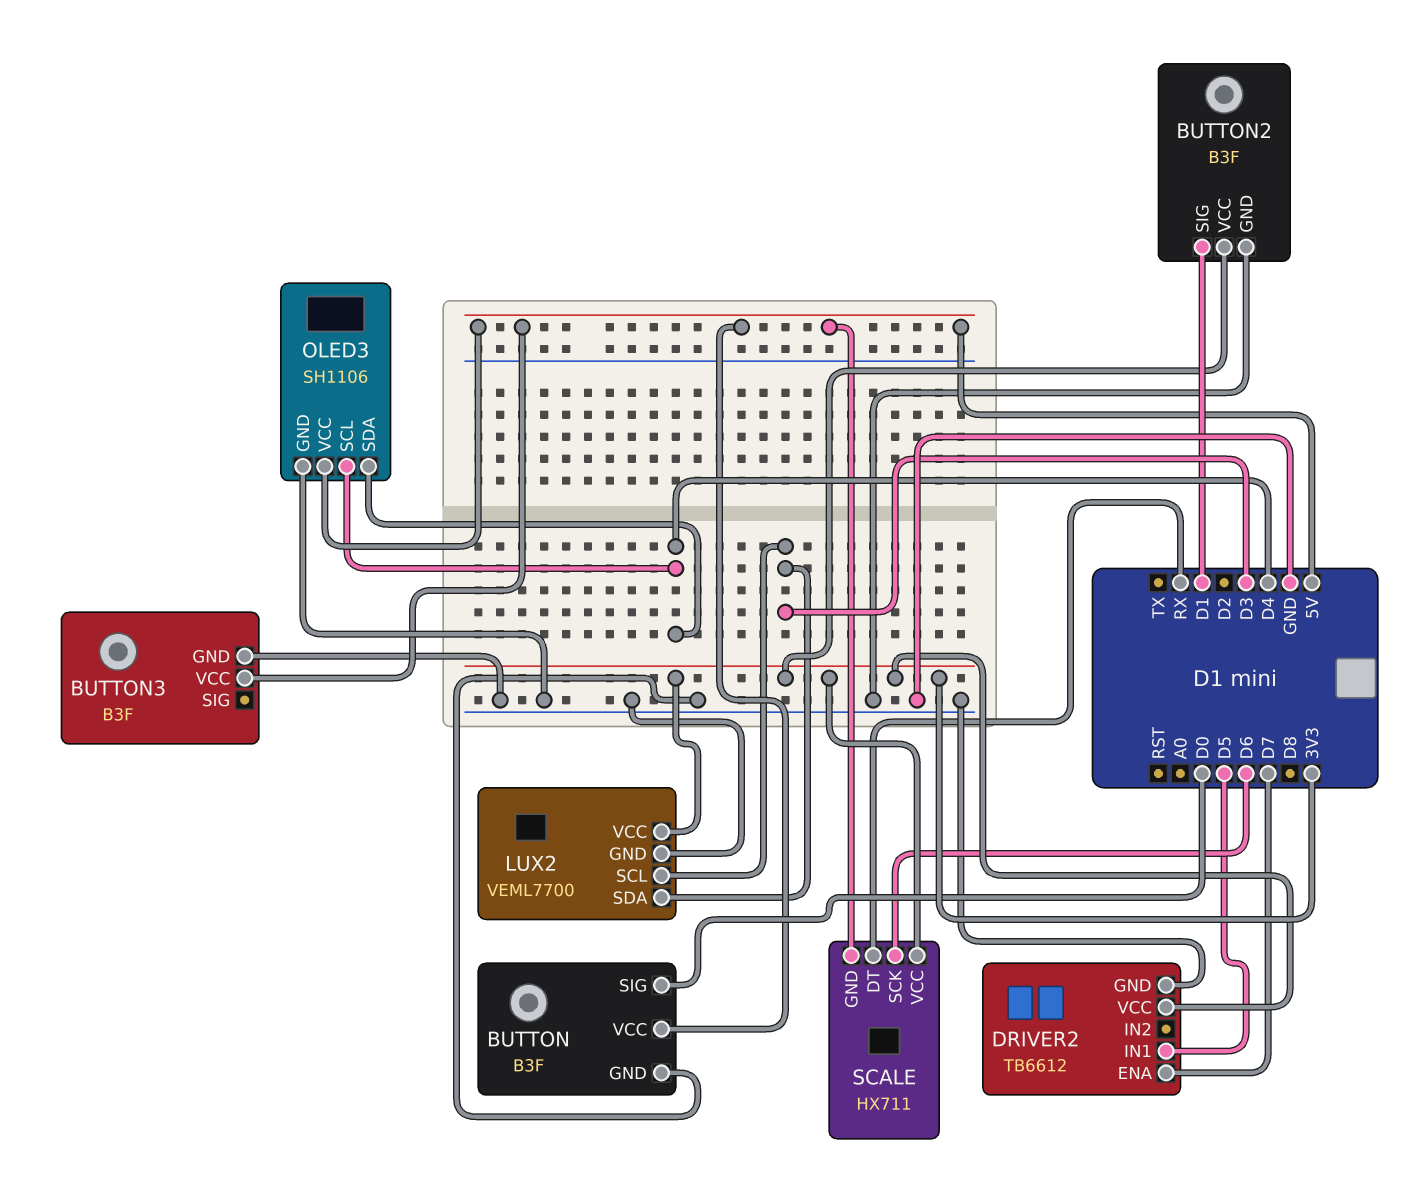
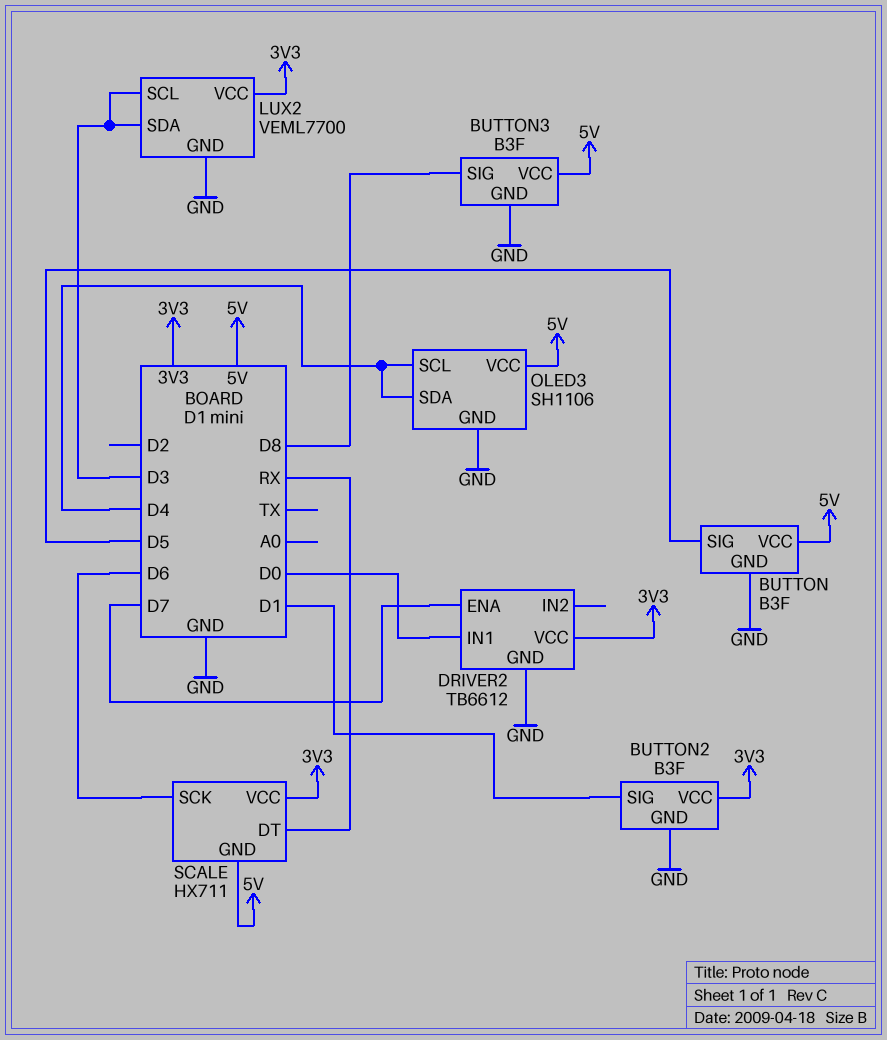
BUTTON pin SIG: D0 -> D5
BUTTON3 pin SIG: none -> D8
DRIVER2 pin IN1: D5 -> D0

